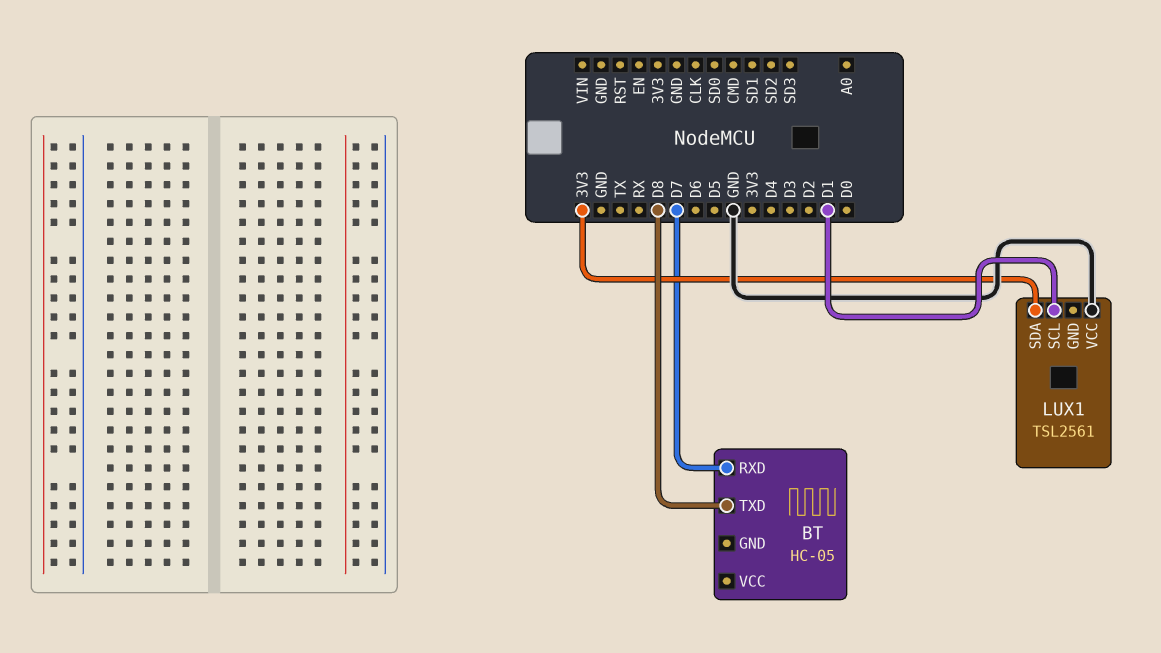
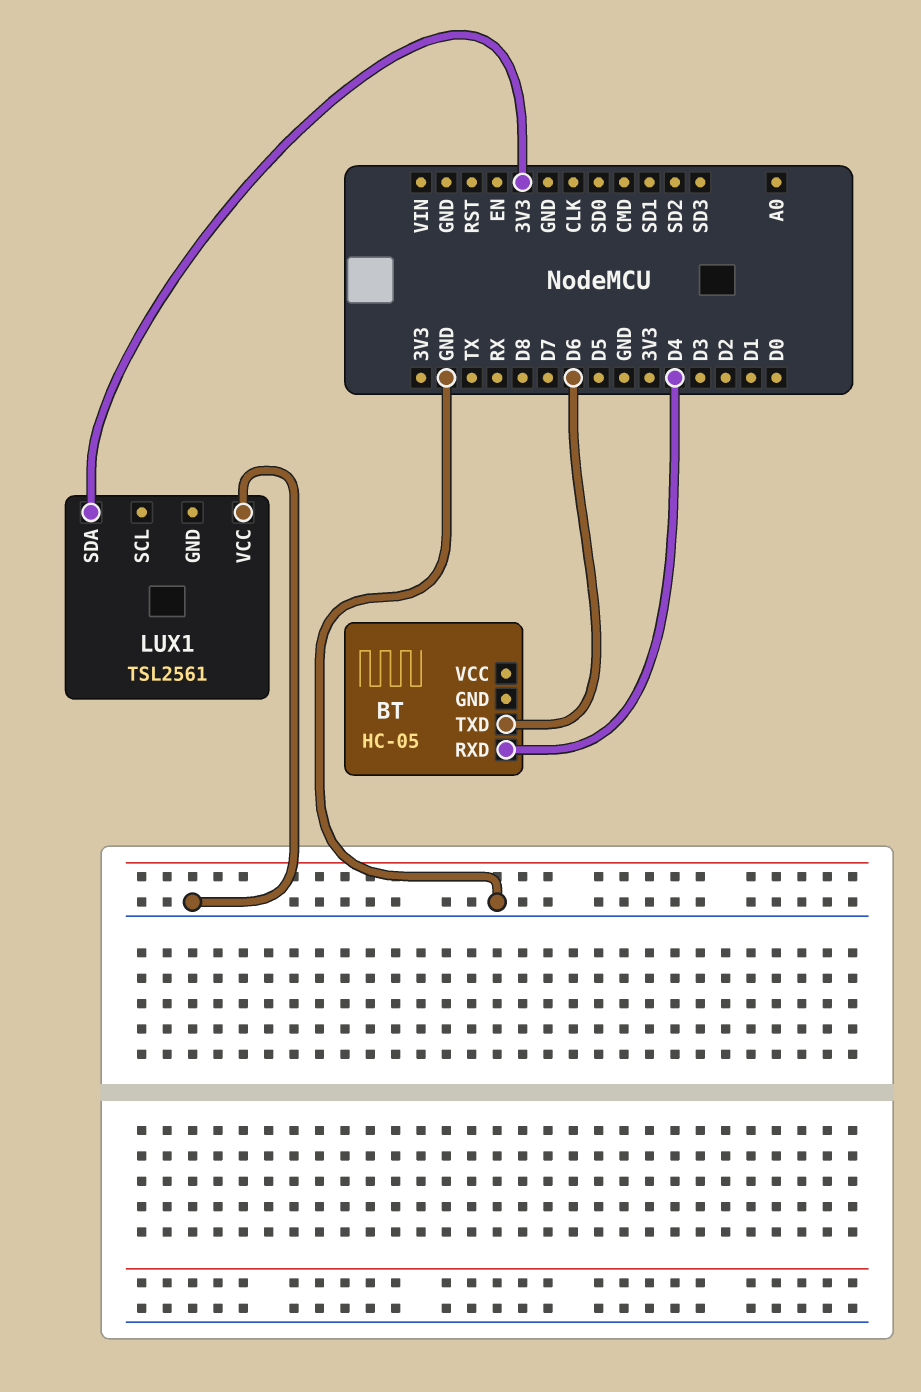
BT pin RXD: D7 -> D4
BT pin TXD: D8 -> D6
LUX1 pin SCL: D1 -> none

